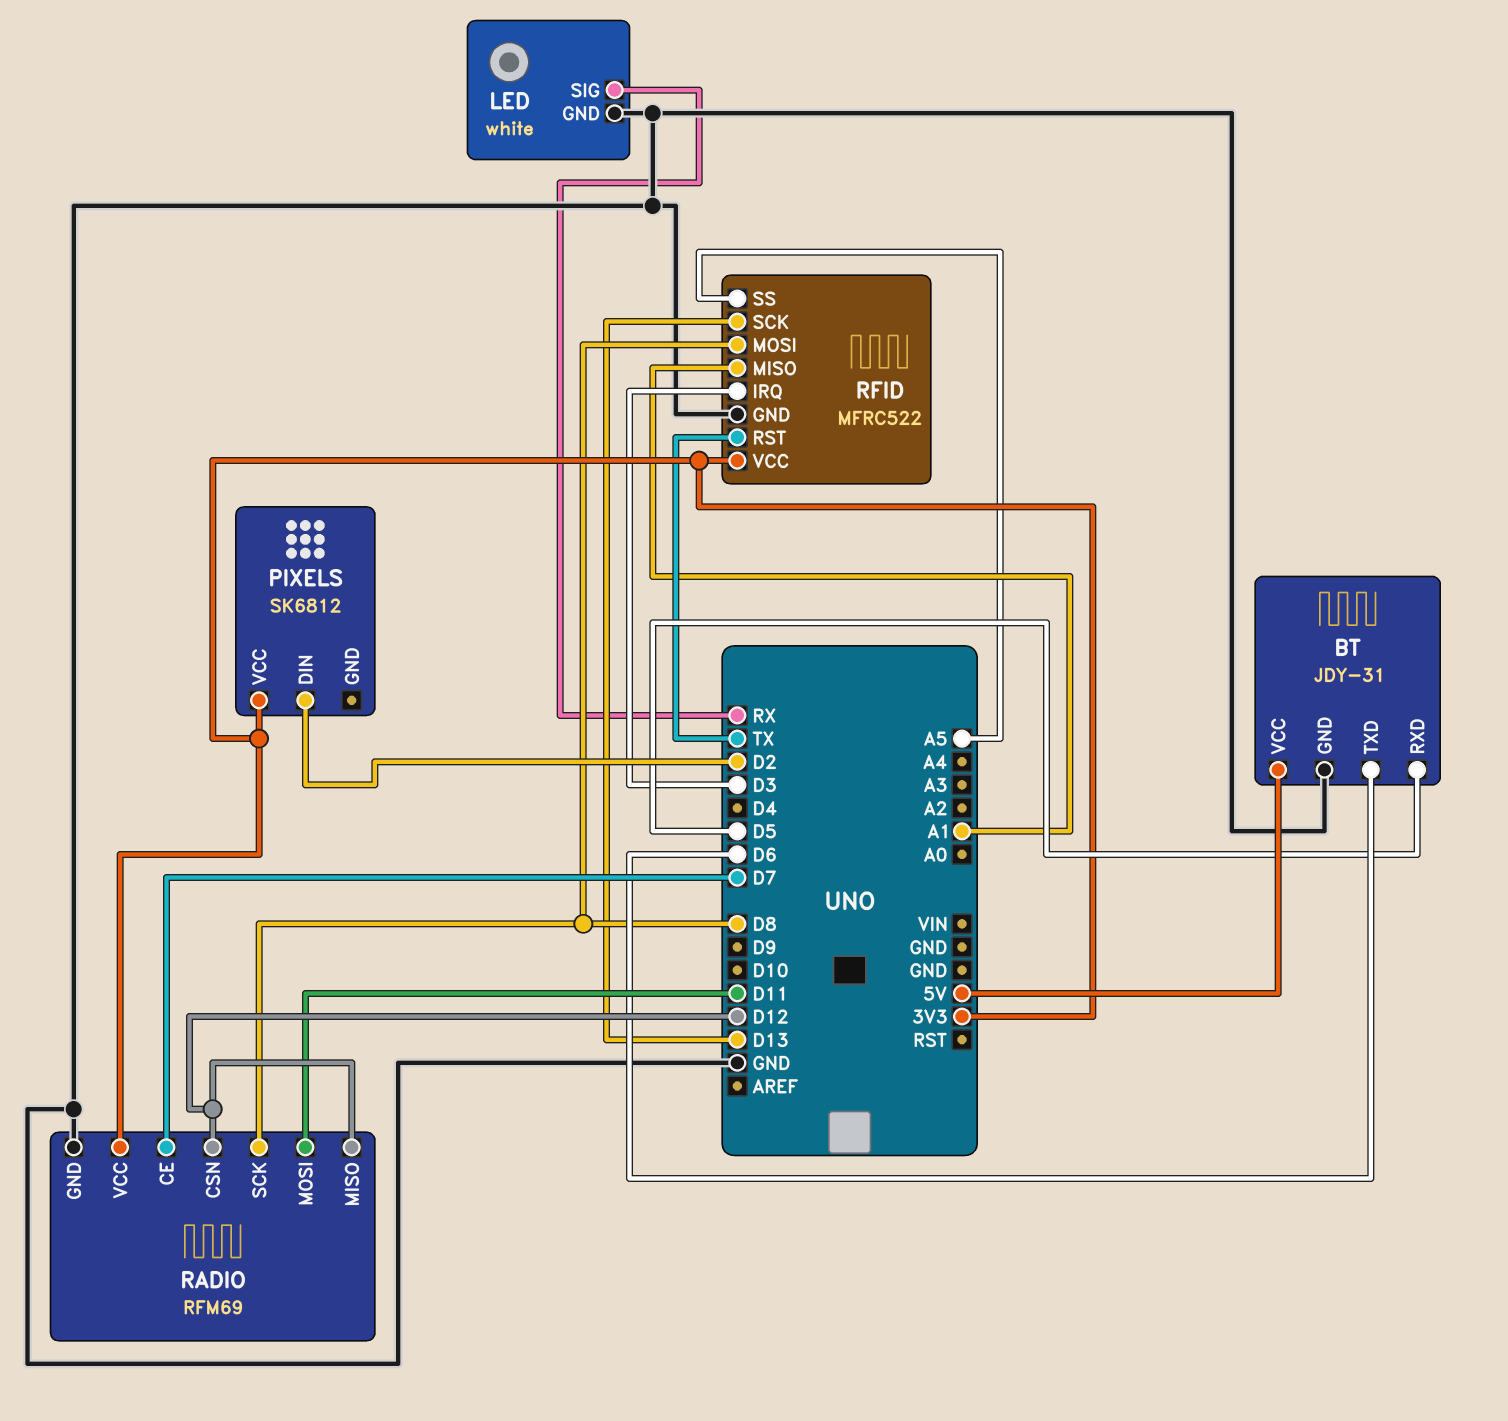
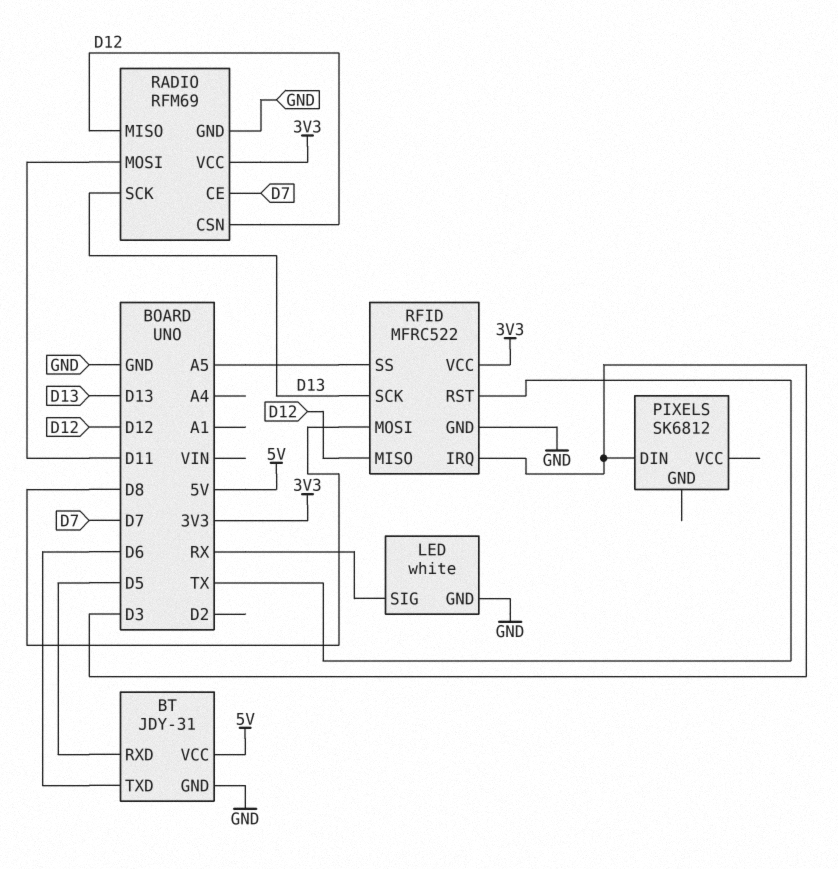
PIXELS pin DIN: D2 -> D3
PIXELS pin VCC: 3V3 -> none
RADIO pin SCK: D8 -> D13
RFID pin MISO: A1 -> D12

